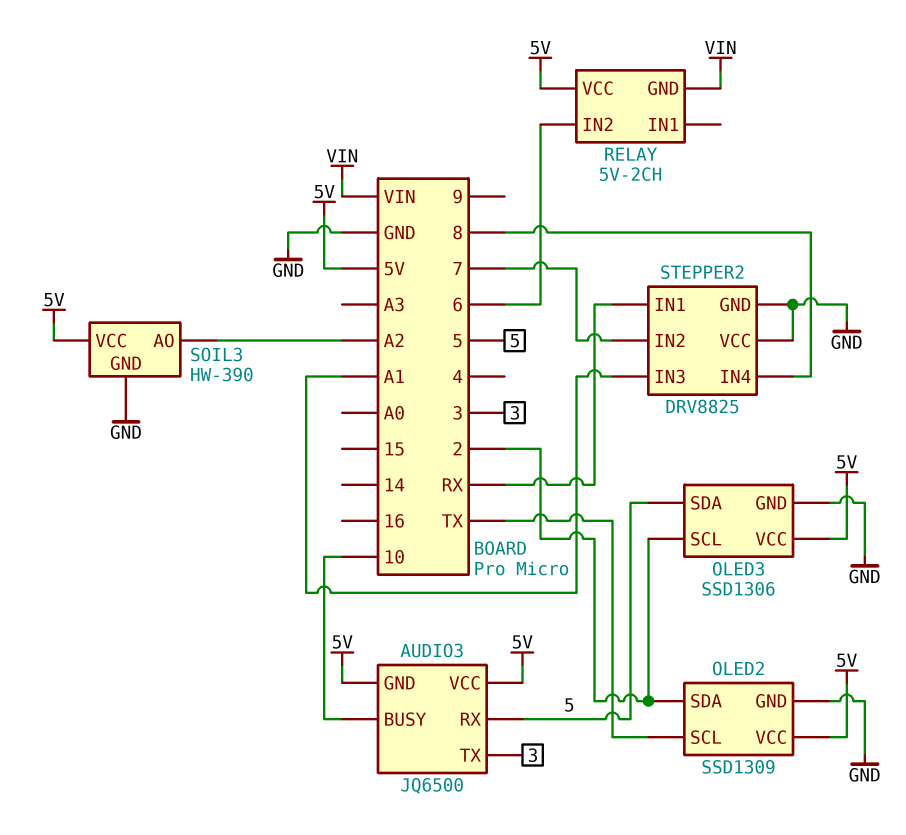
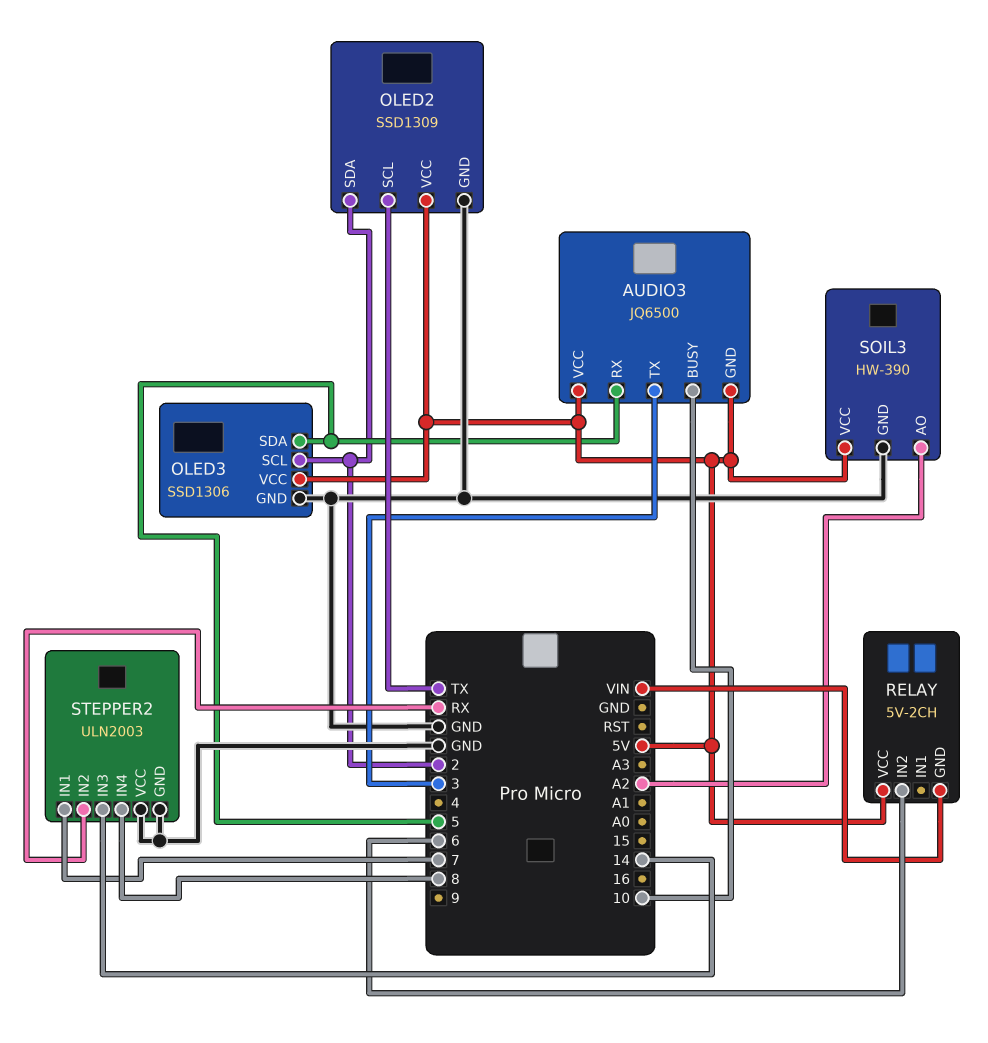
STEPPER2: DRV8825 -> ULN2003
STEPPER2 pin IN1: RX -> 7
STEPPER2 pin IN2: 7 -> RX
STEPPER2 pin IN3: A1 -> 14

